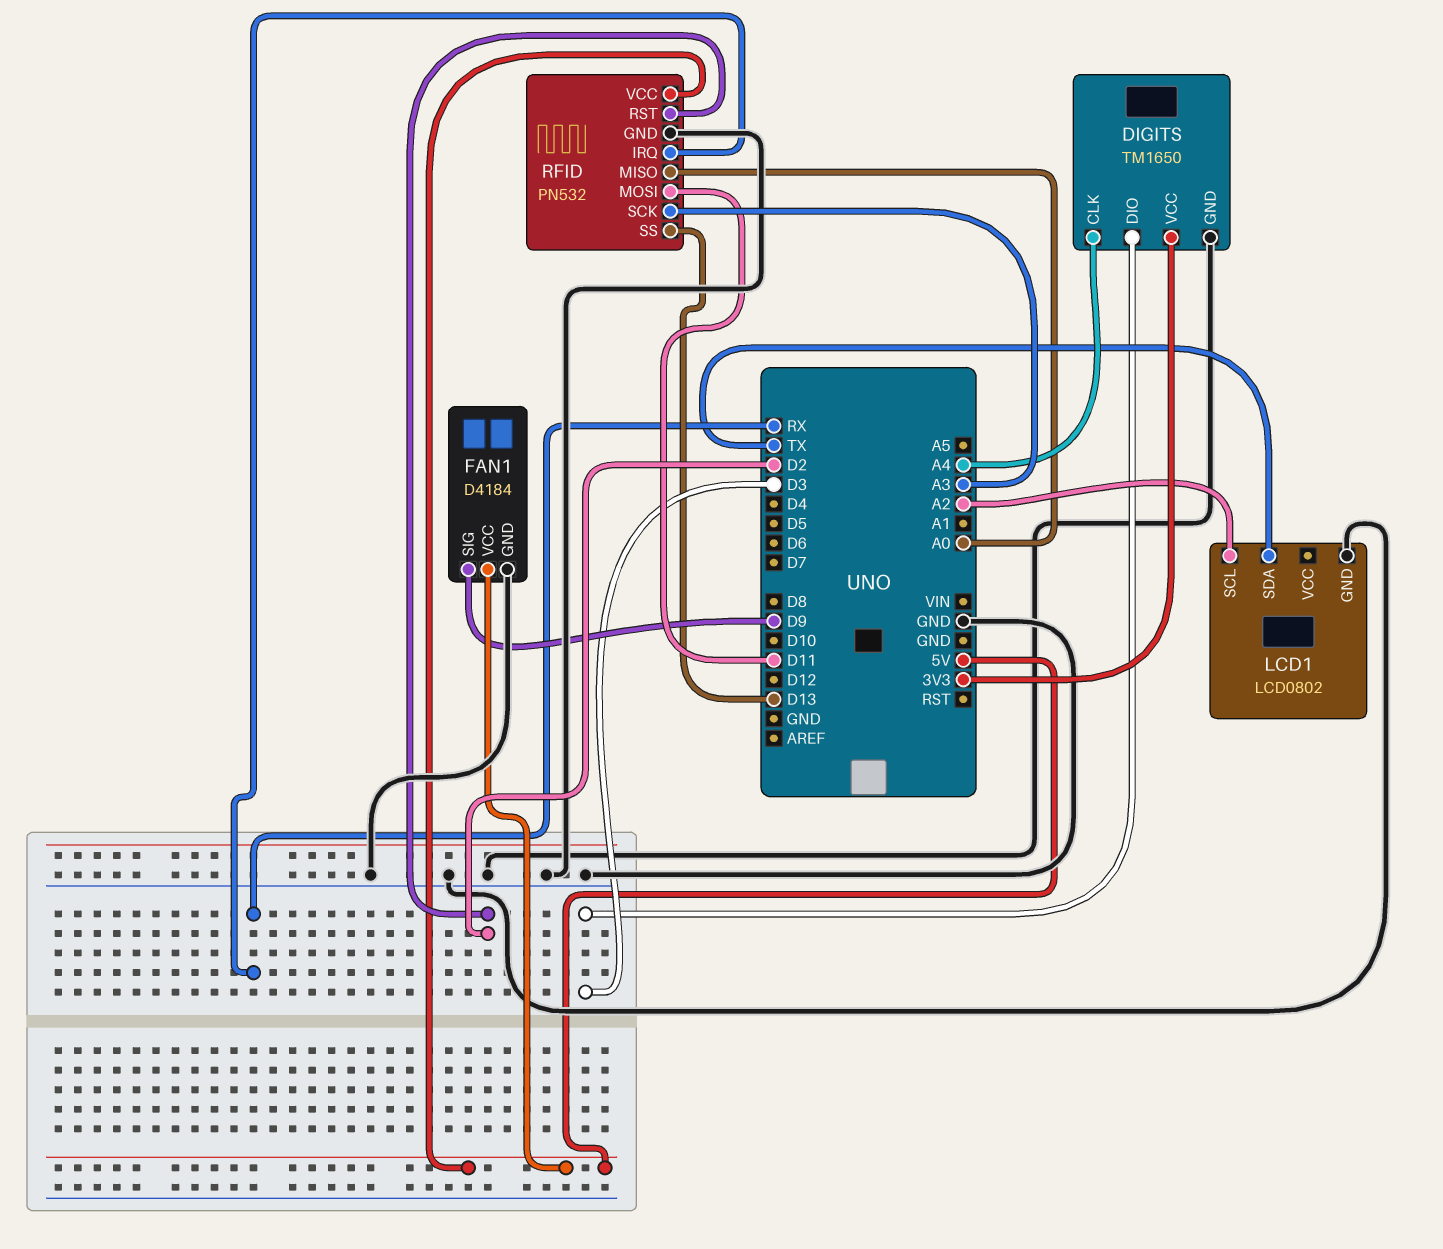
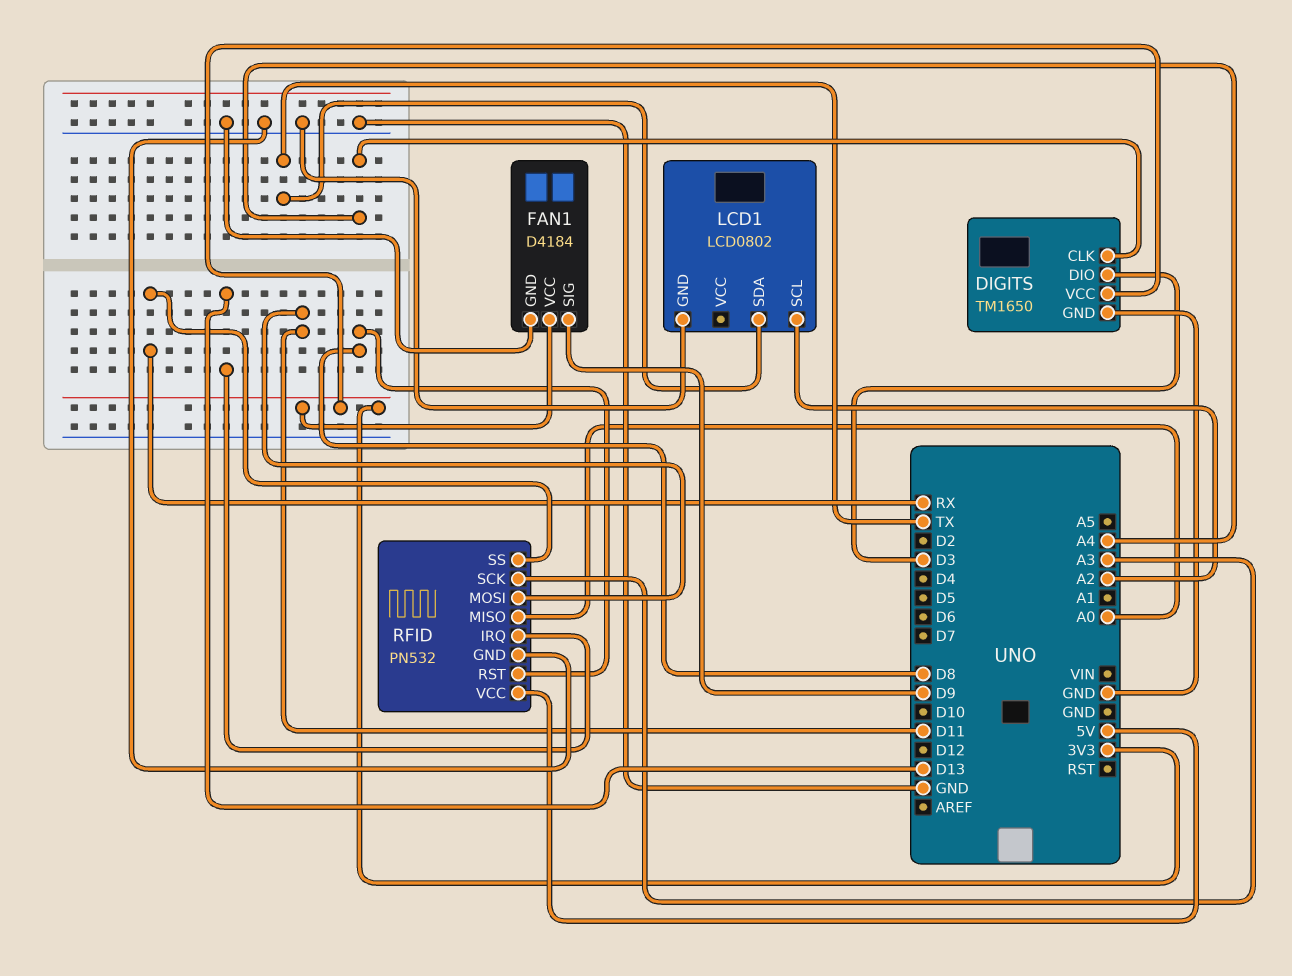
FAN1 pin VCC: 5V -> 3V3
RFID pin IRQ: RX -> D13
RFID pin RST: D2 -> D8
RFID pin SS: D13 -> RX

